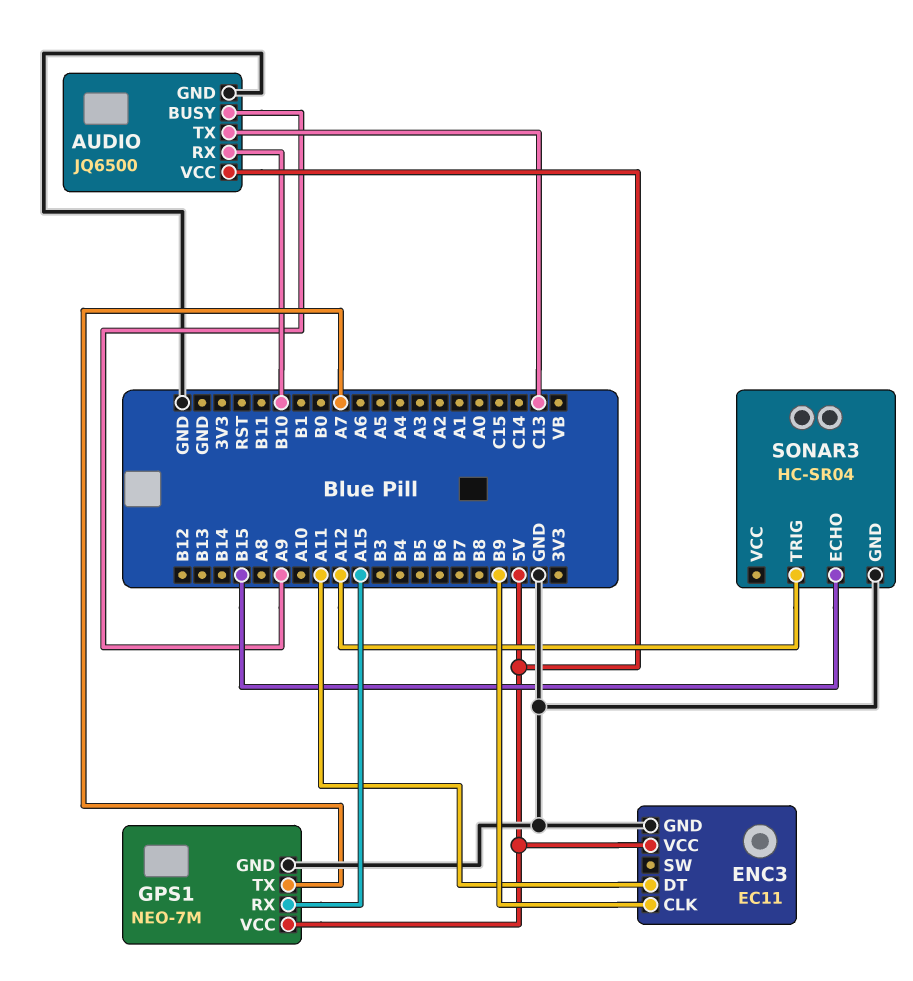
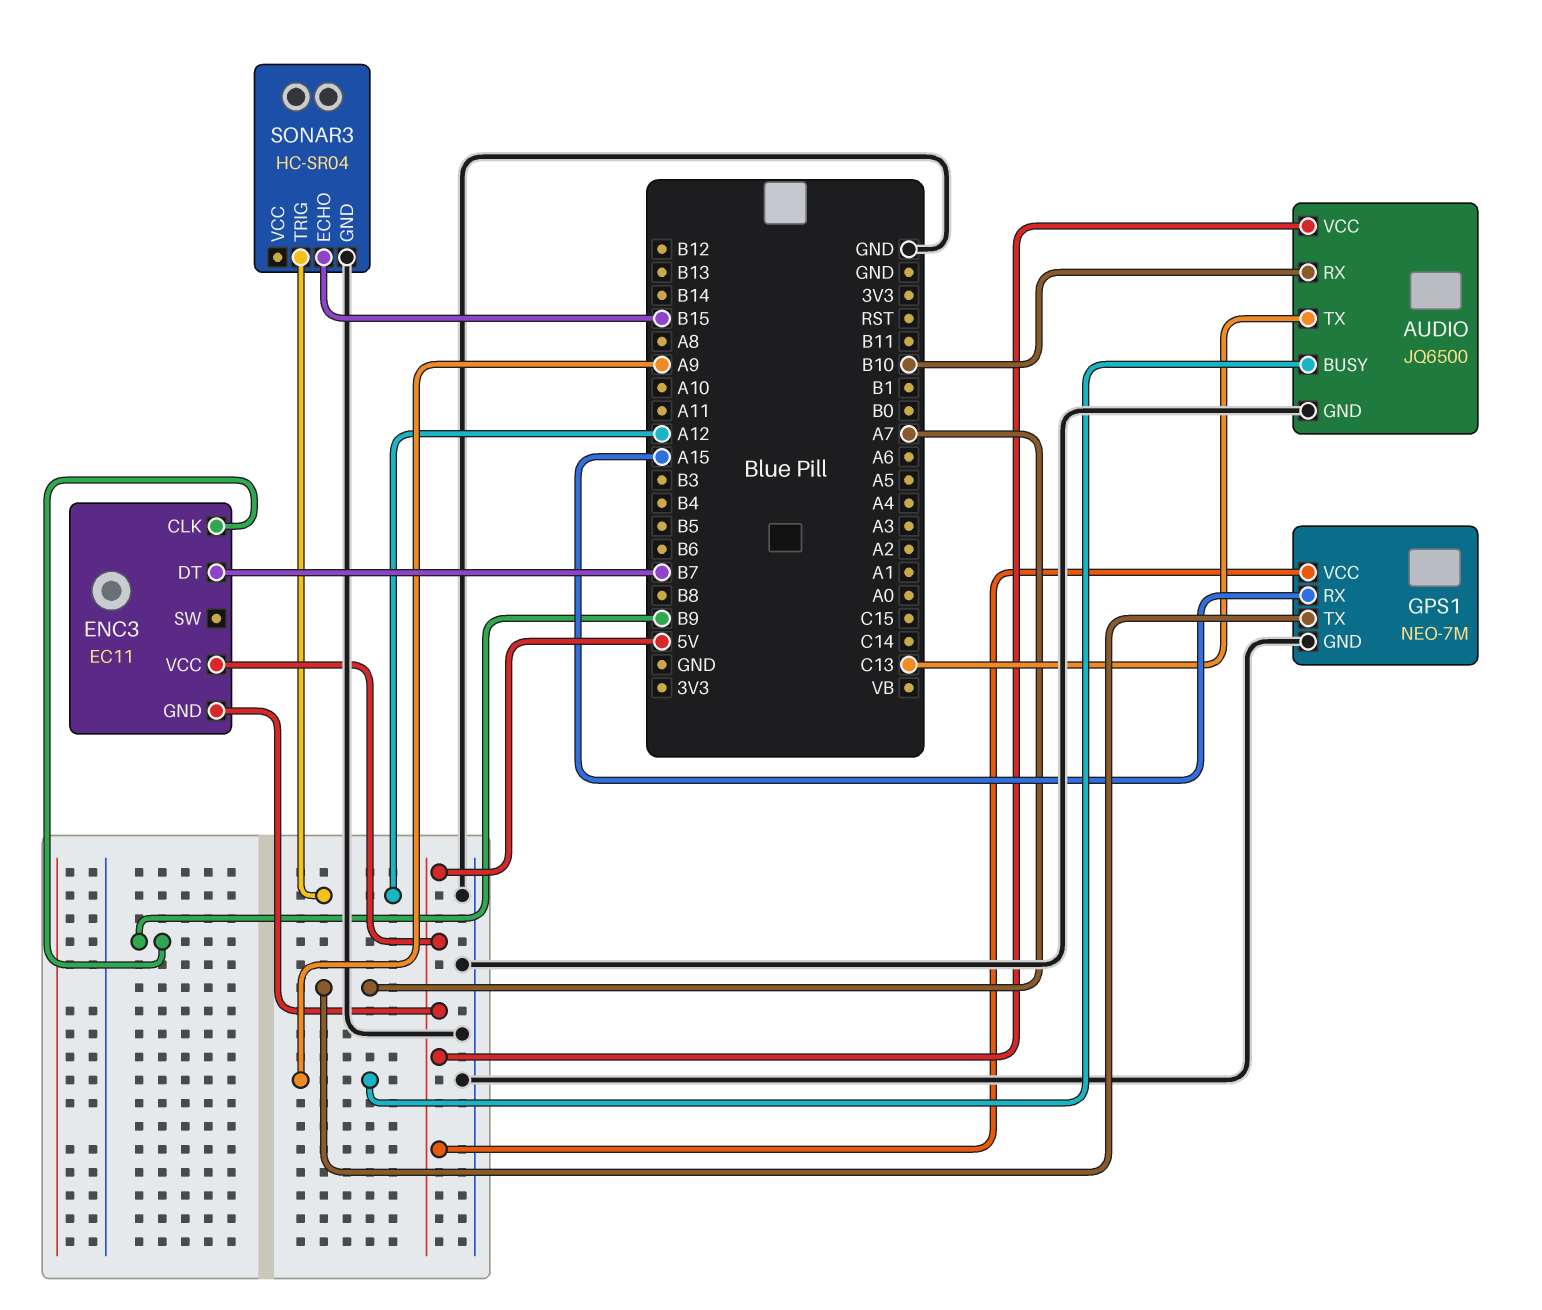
ENC3 pin DT: A11 -> B7
ENC3 pin GND: GND -> 5V

